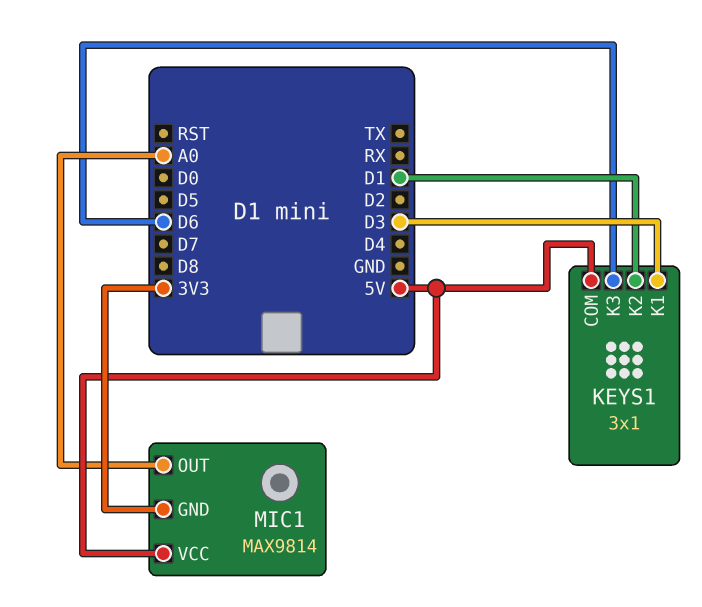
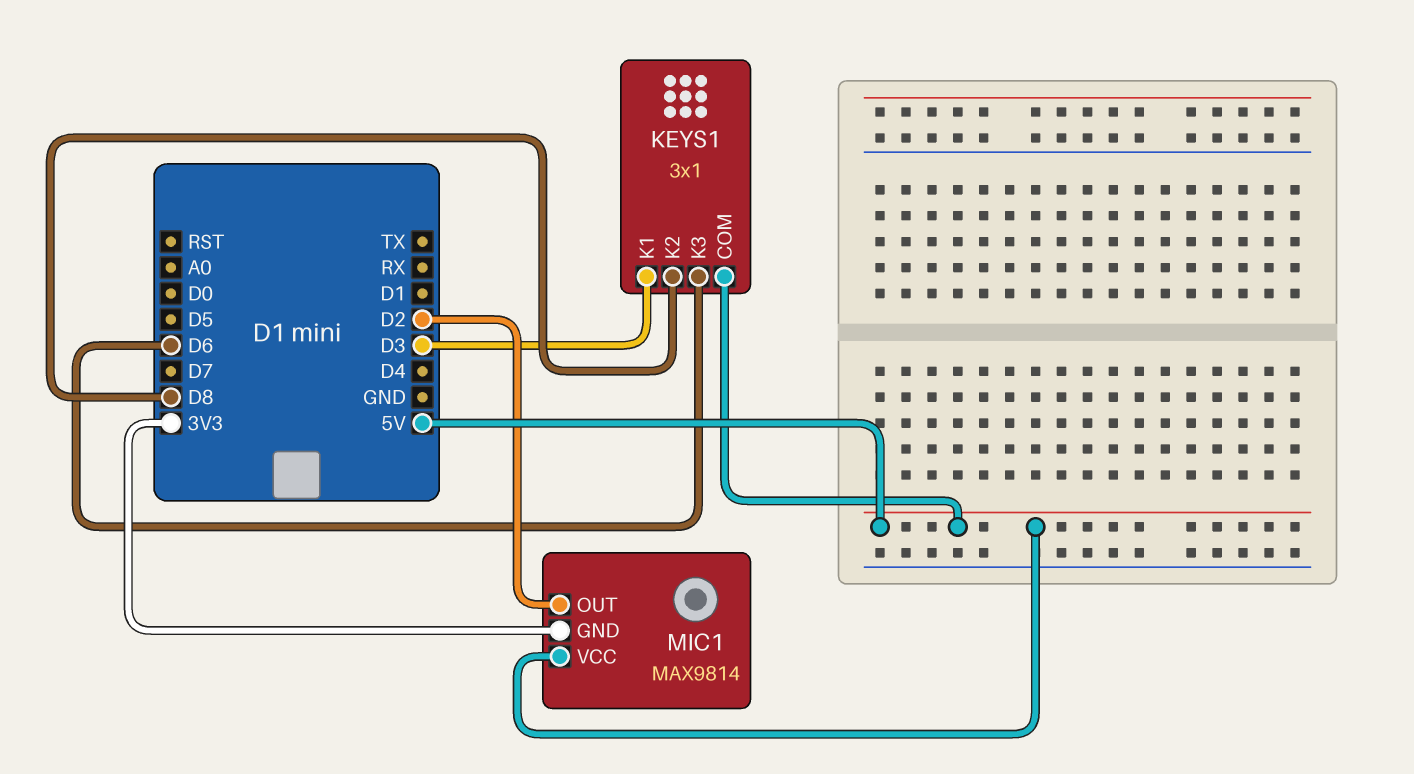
KEYS1 pin K2: D1 -> D8
MIC1 pin OUT: A0 -> D2

